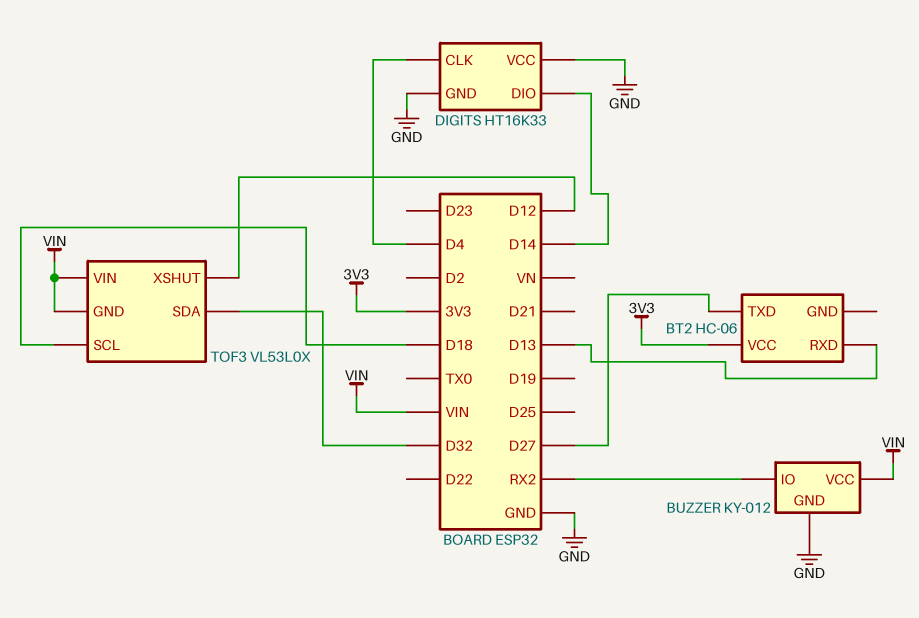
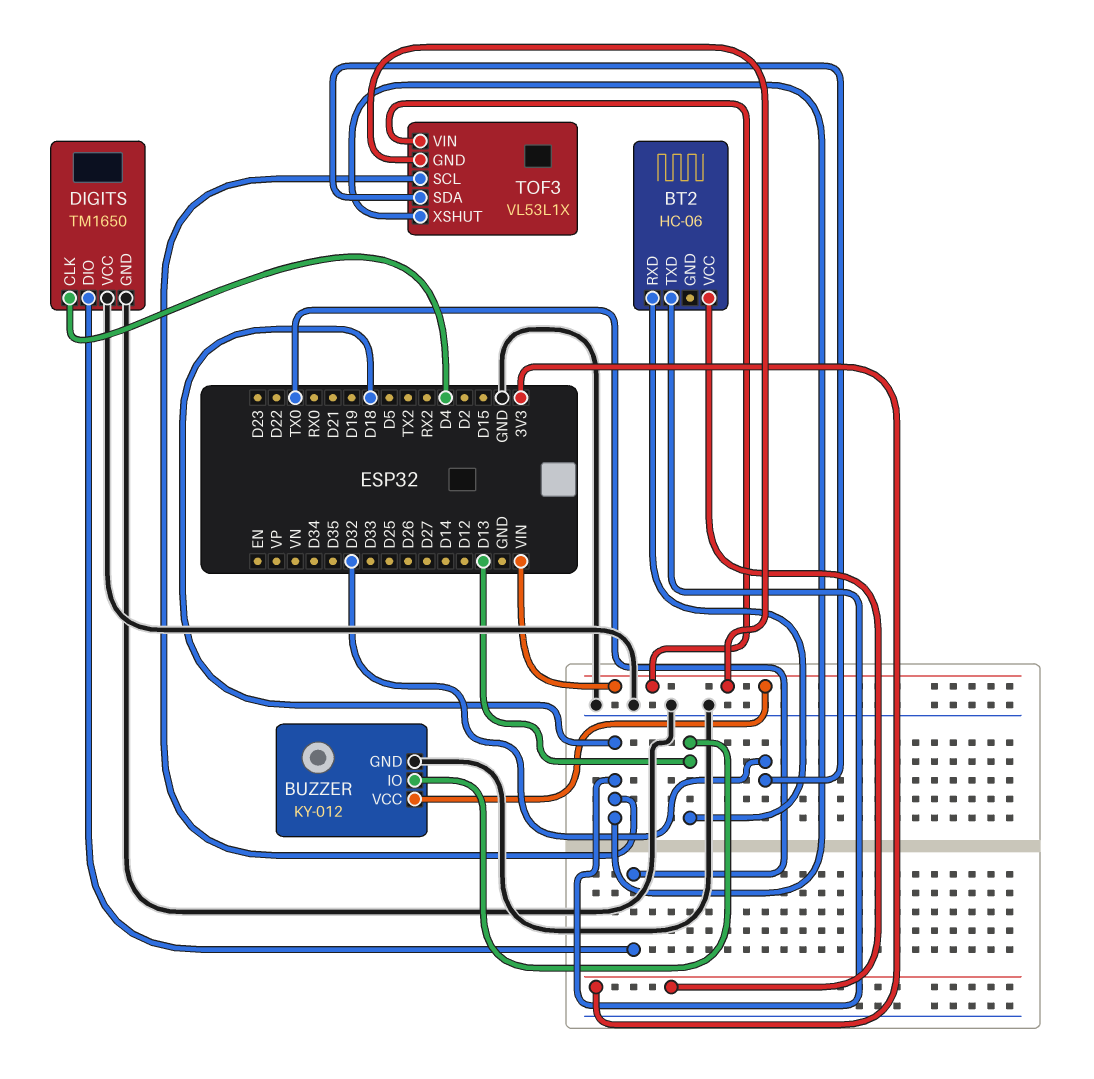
BT2 pin TXD: D27 -> D18
BUZZER pin IO: RX2 -> D13
DIGITS: HT16K33 -> TM1650
DIGITS pin DIO: D14 -> TX0
TOF3: VL53L0X -> VL53L1X
TOF3 pin XSHUT: D12 -> D18

